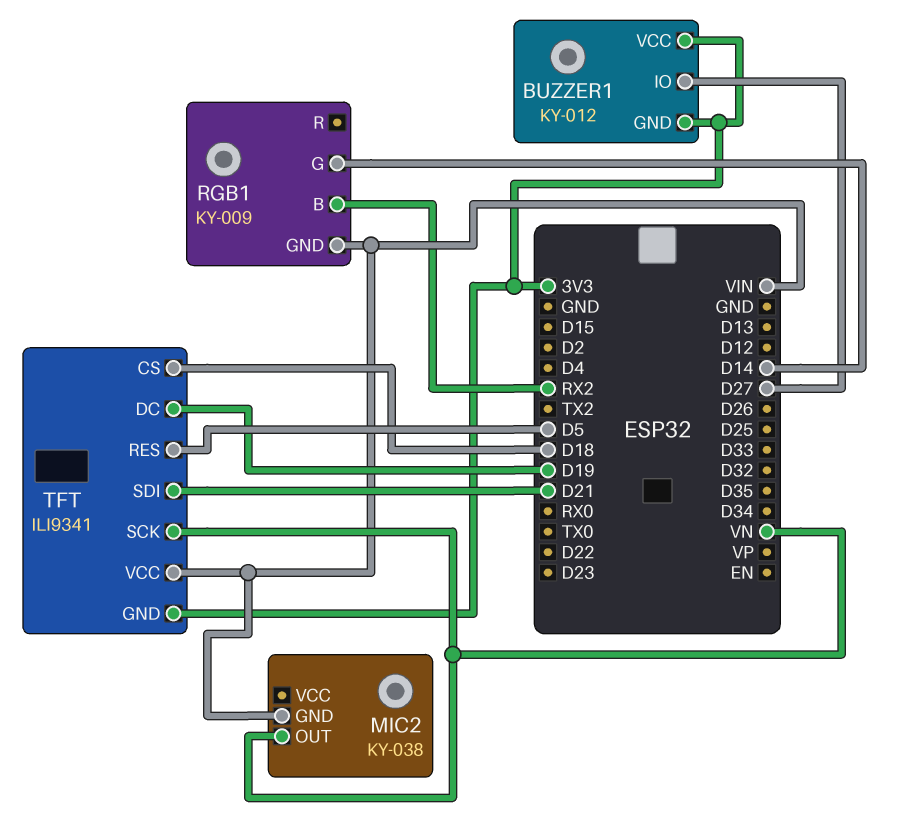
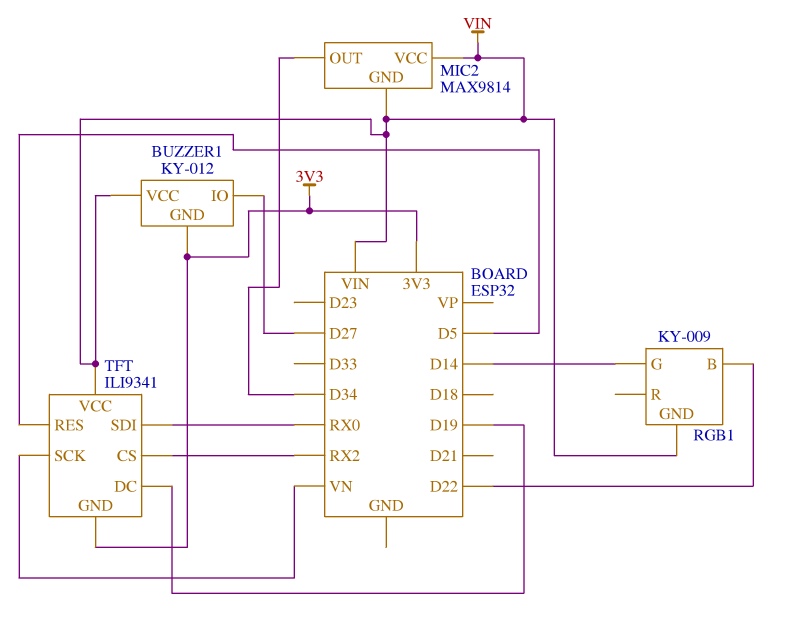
BUZZER1 pin VCC: 3V3 -> VIN
MIC2: KY-038 -> MAX9814
MIC2 pin OUT: VN -> D34
MIC2 pin VCC: none -> VIN
RGB1 pin B: RX2 -> D22
TFT pin CS: D18 -> RX2
TFT pin SDI: D21 -> RX0

